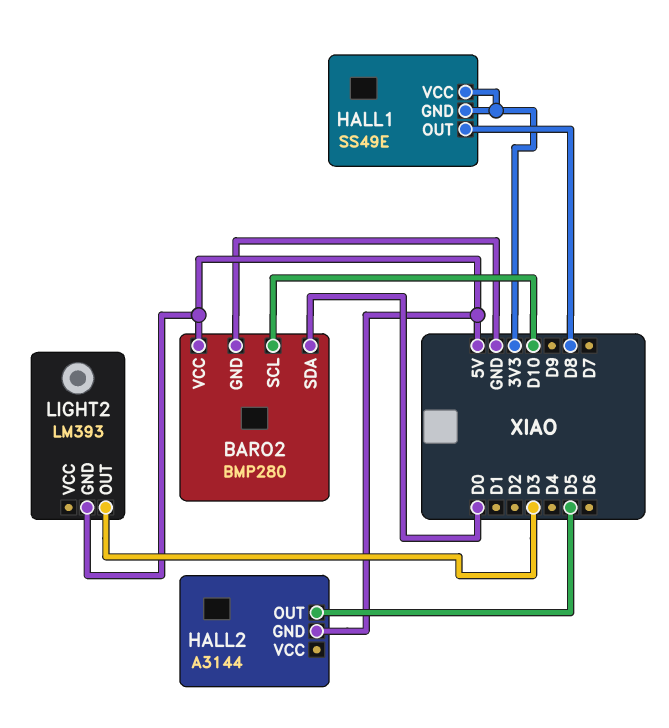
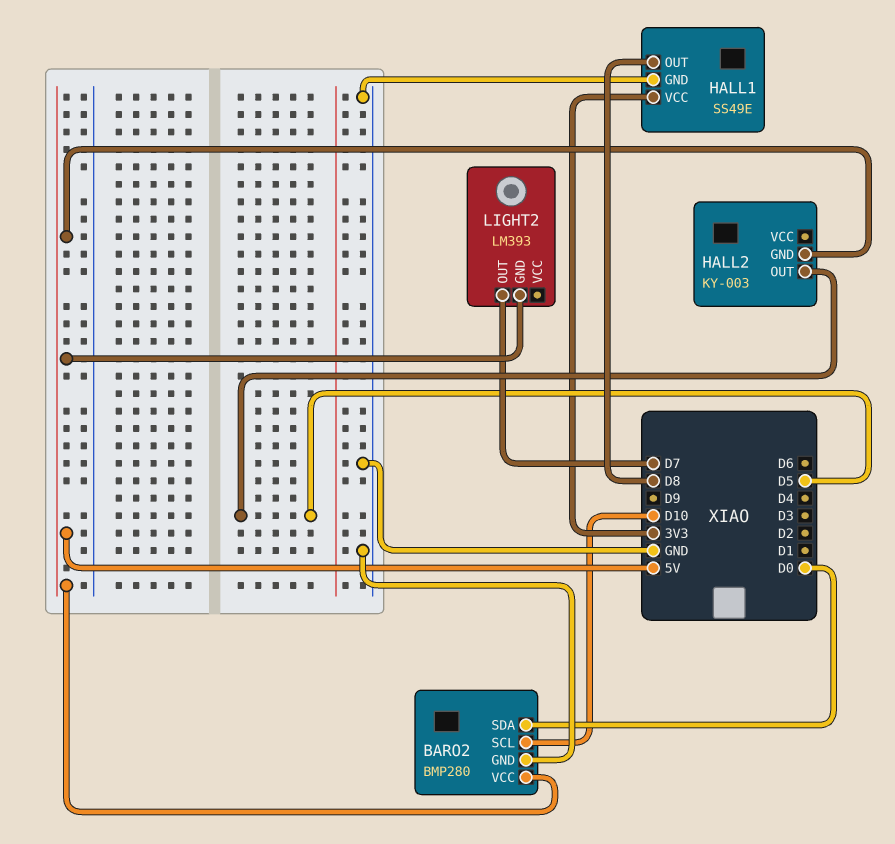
HALL1 pin GND: 3V3 -> GND
HALL2: A3144 -> KY-003
LIGHT2 pin OUT: D3 -> D7

